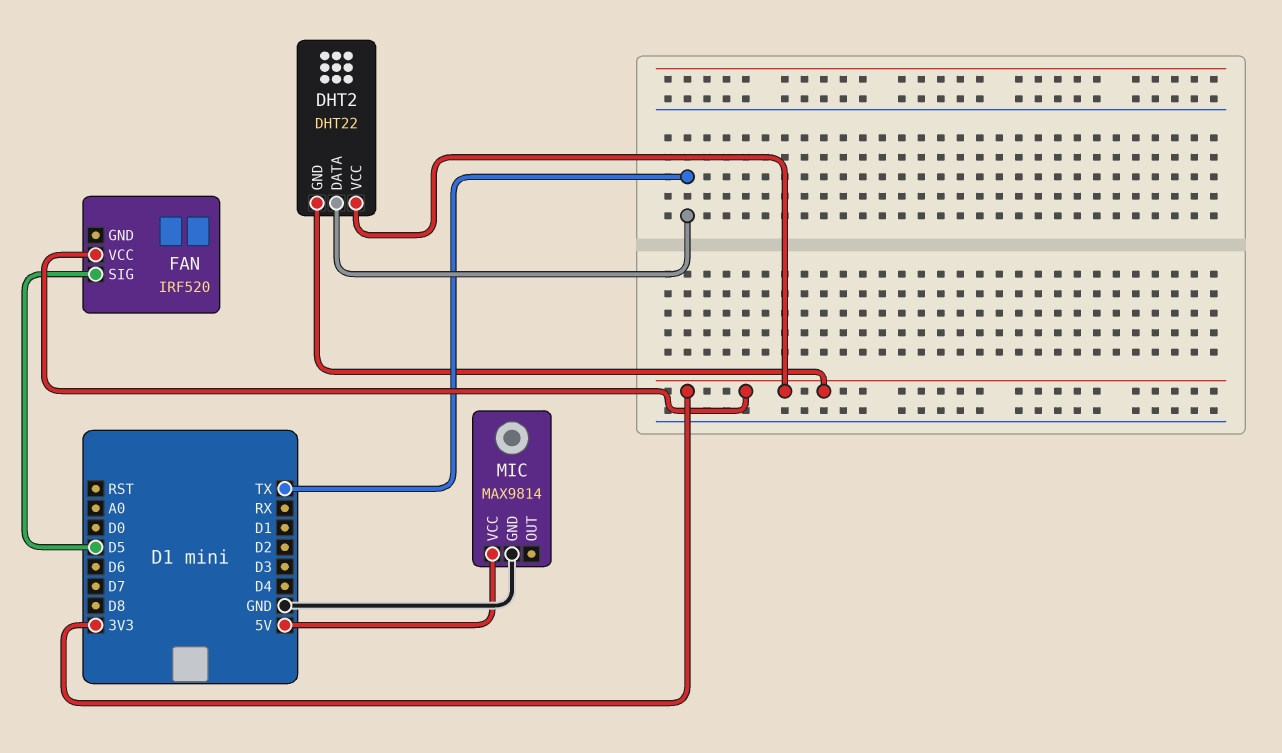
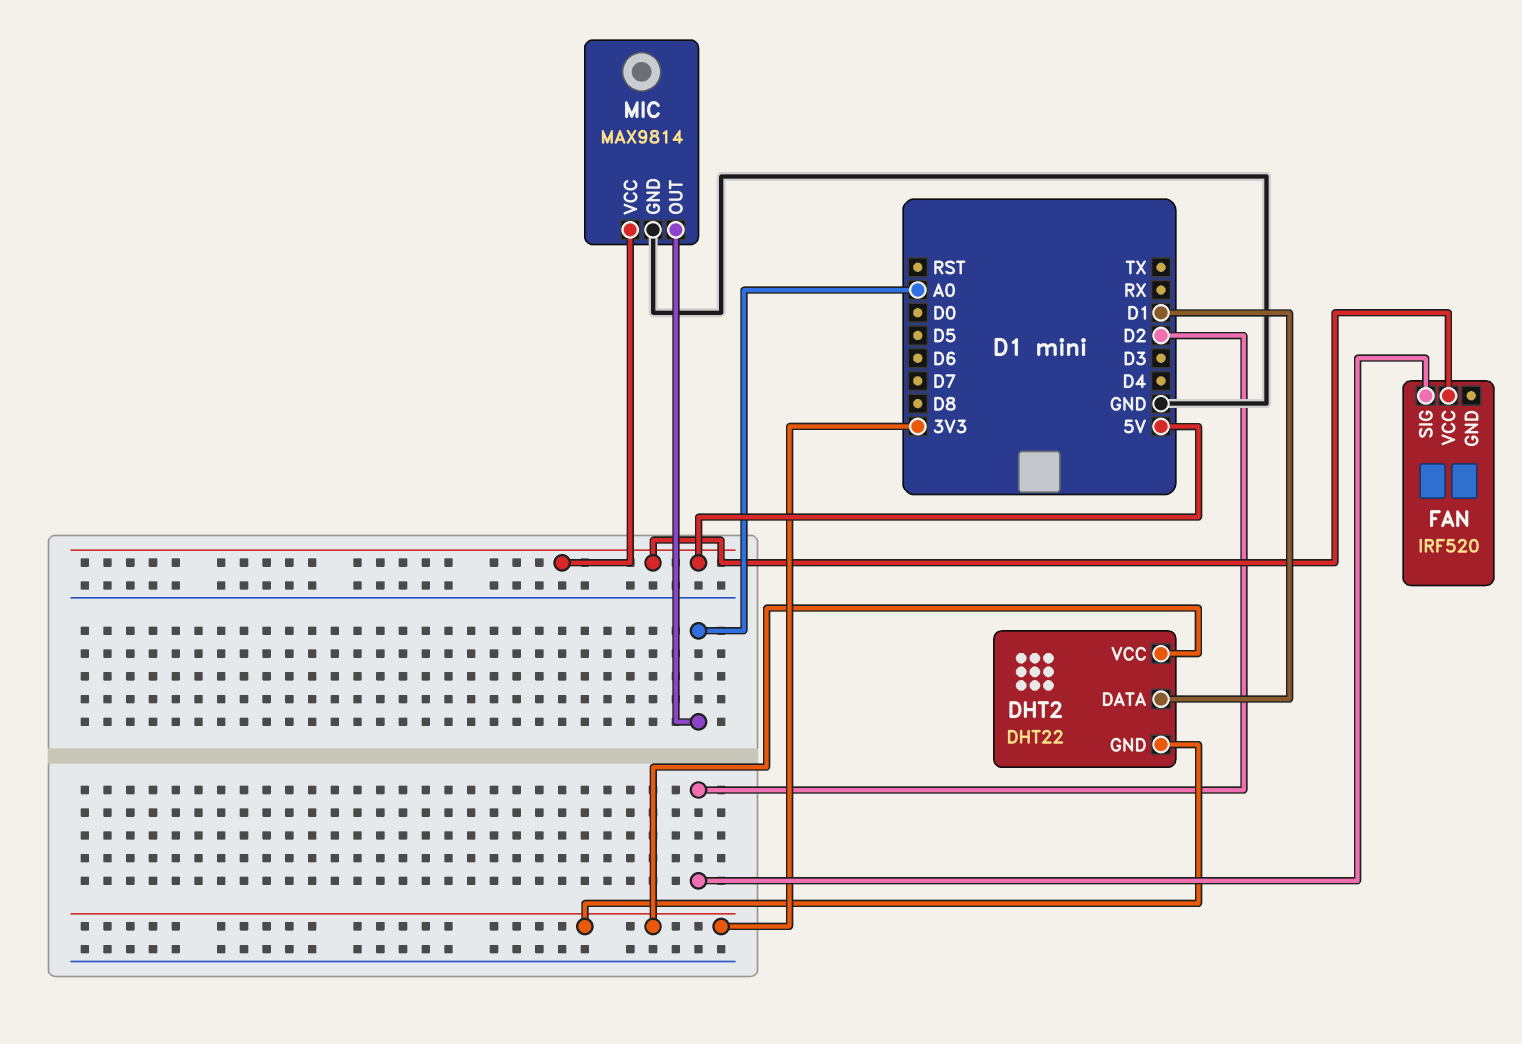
DHT2 pin DATA: TX -> D1
FAN pin SIG: D5 -> D2
FAN pin VCC: 3V3 -> 5V
MIC pin OUT: none -> A0

